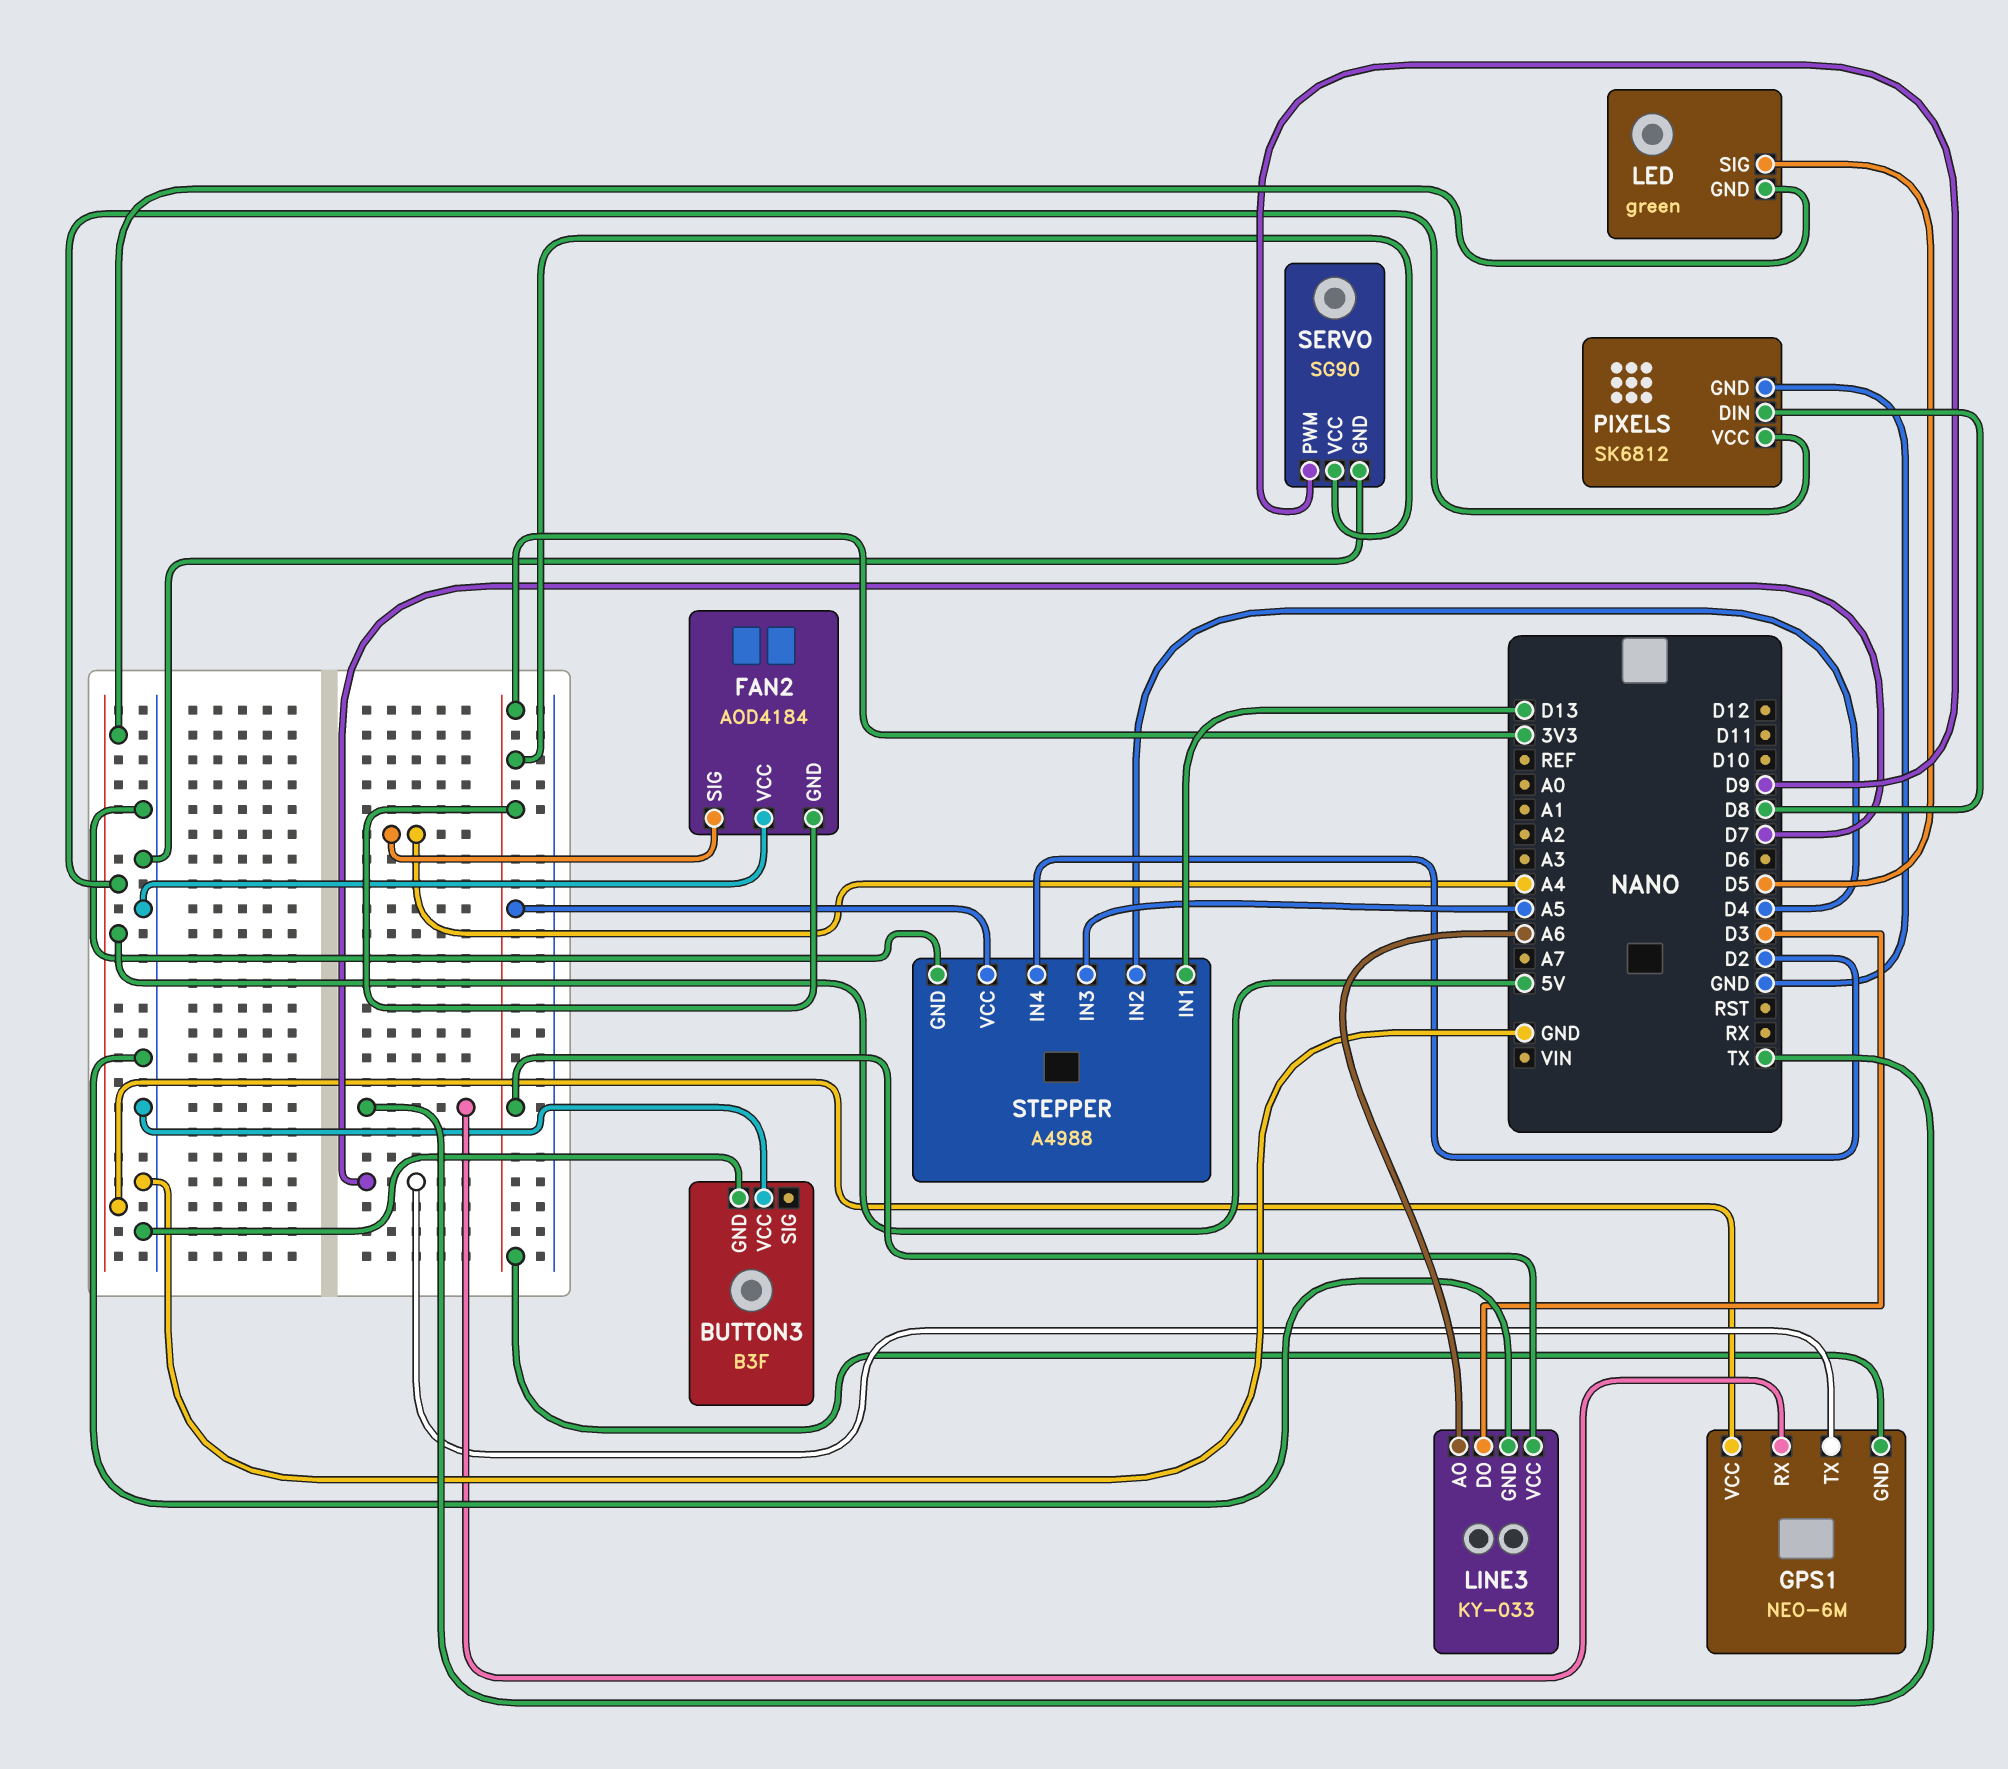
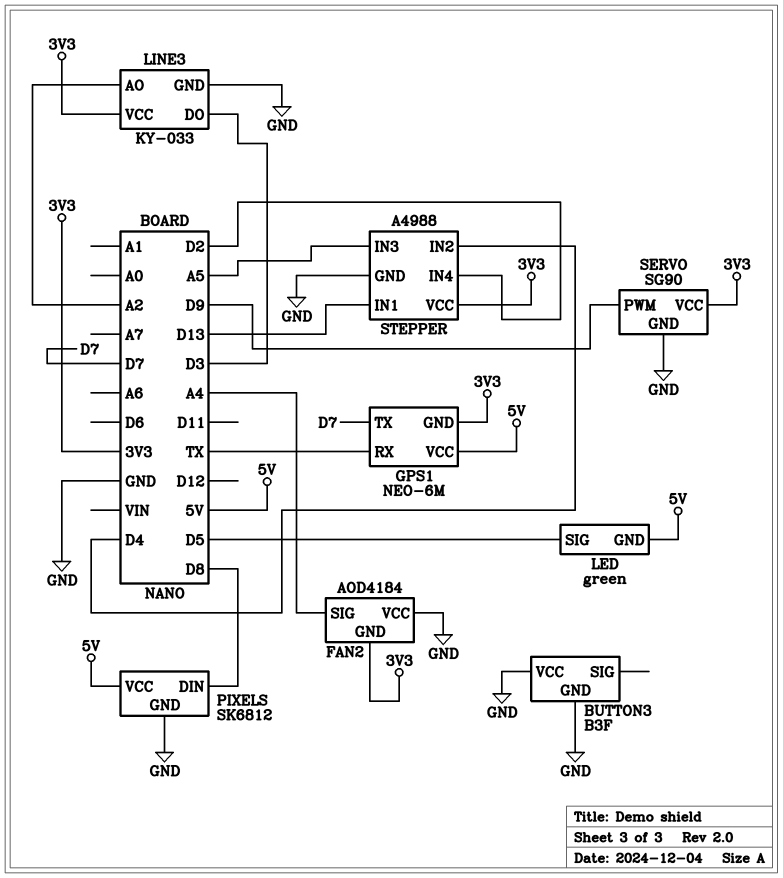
LINE3 pin AO: A6 -> A2

